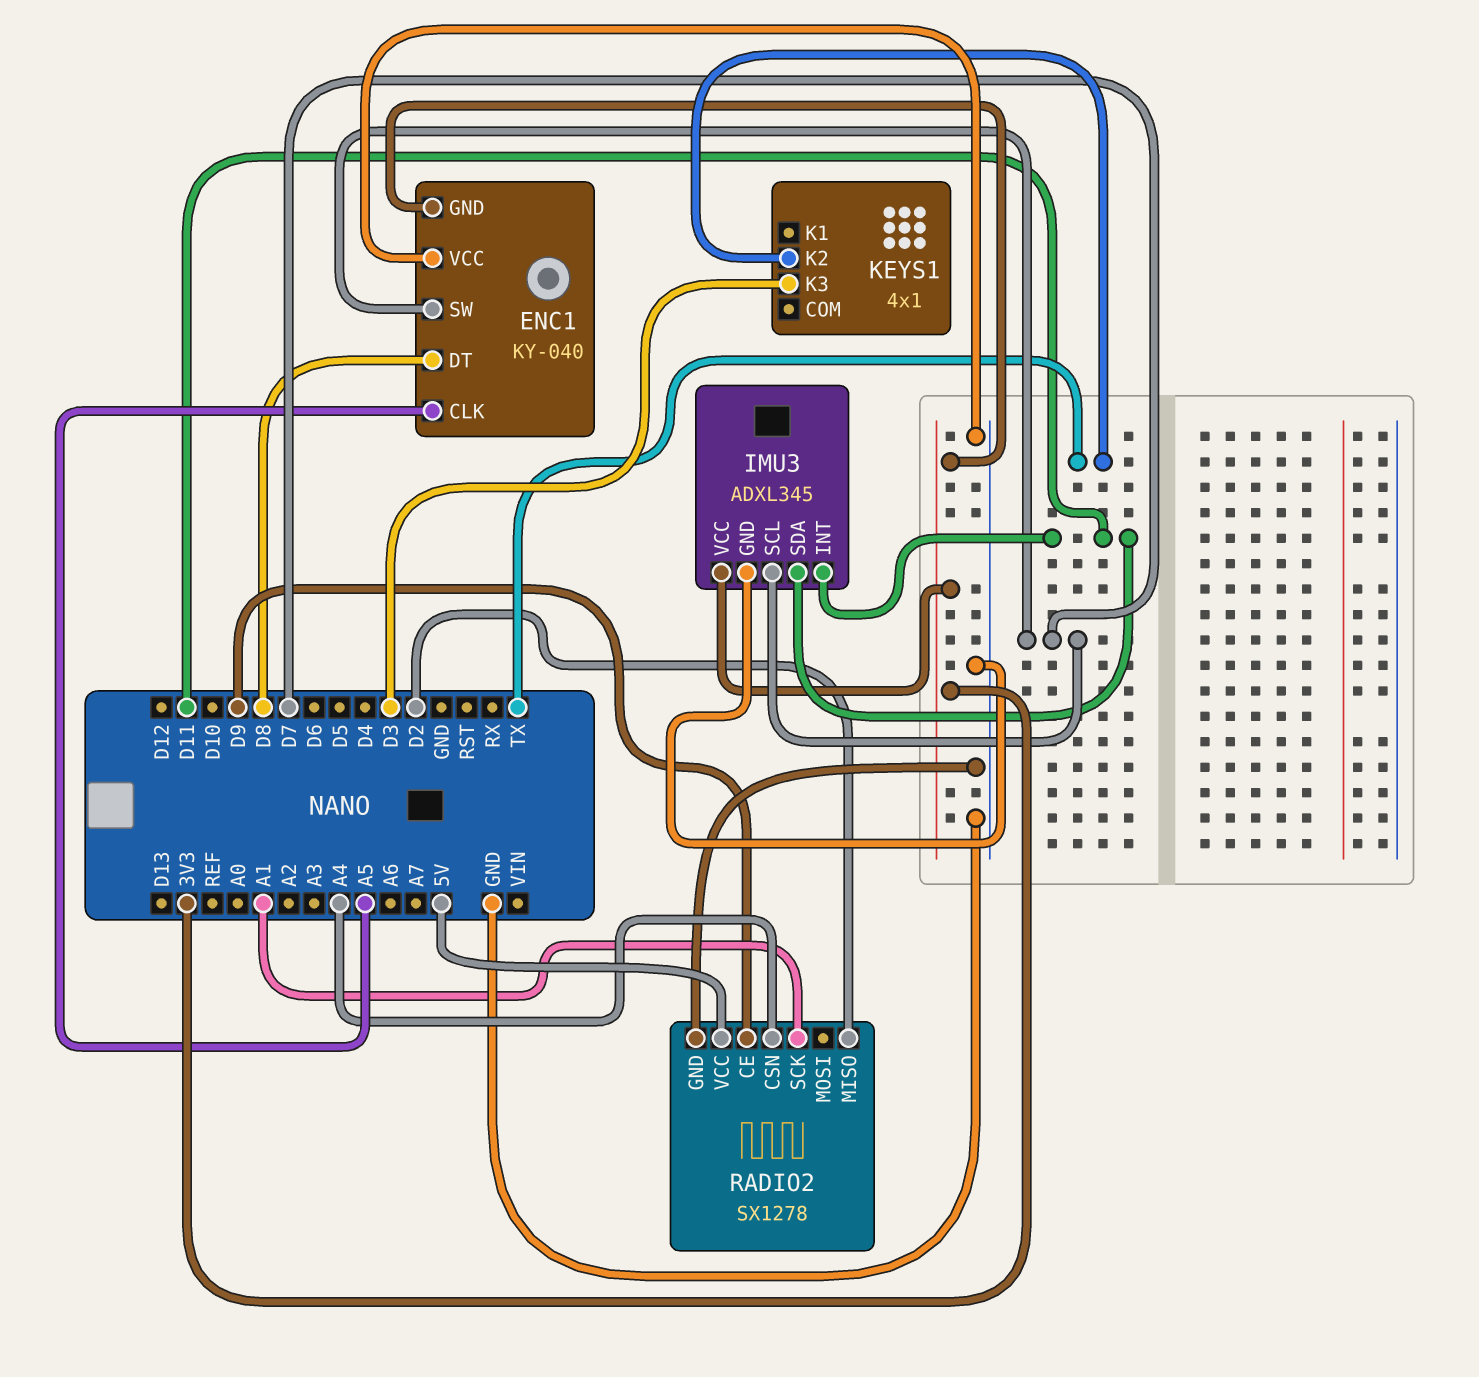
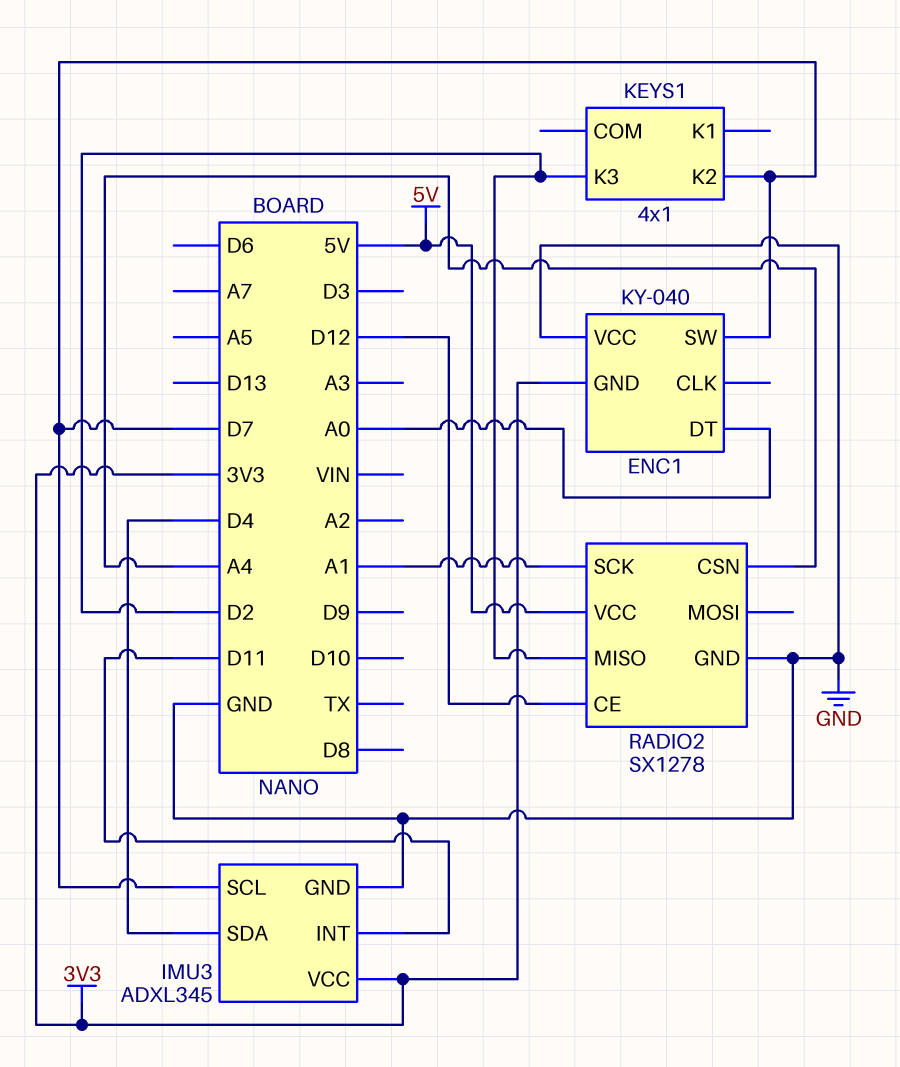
ENC1 pin CLK: A5 -> none
ENC1 pin DT: D8 -> A0
IMU3 pin SDA: D11 -> D4
KEYS1 pin K2: TX -> D7
KEYS1 pin K3: D3 -> D2
RADIO2 pin CE: D9 -> D12

